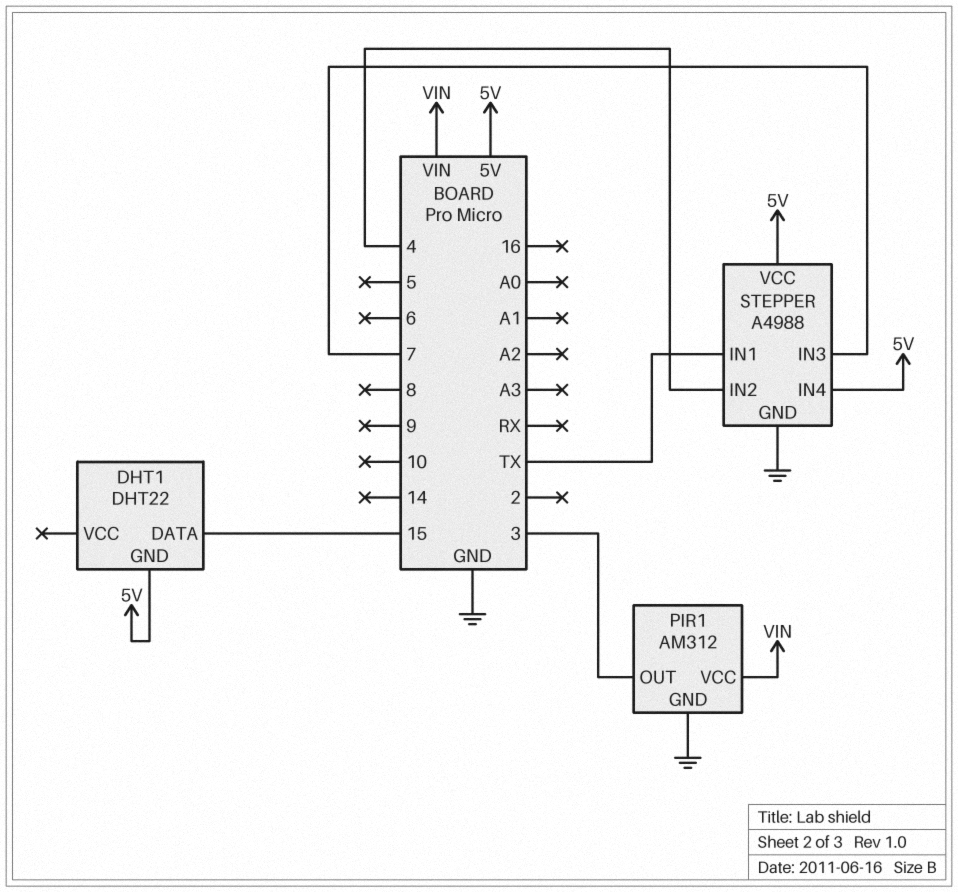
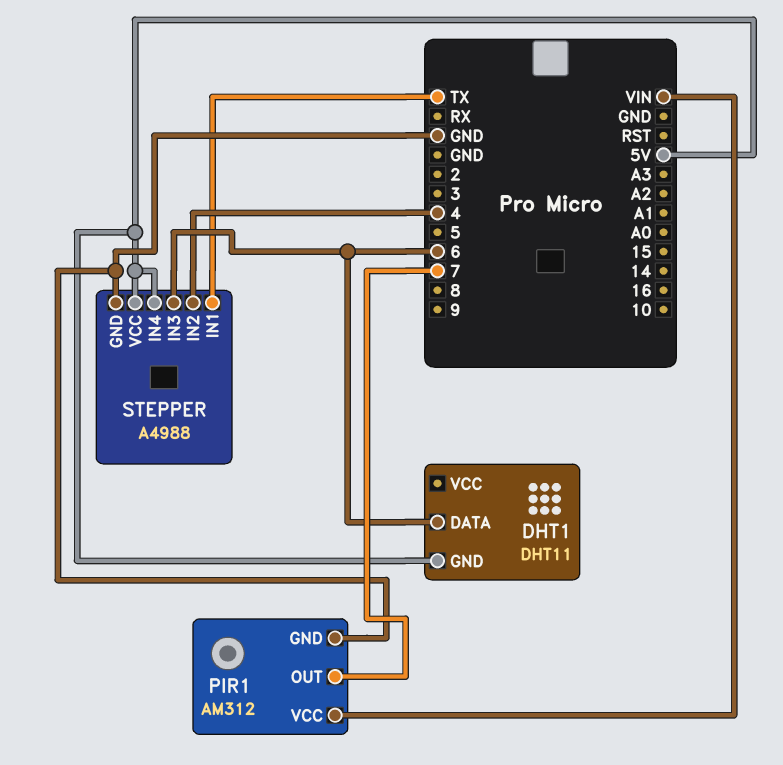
DHT1: DHT22 -> DHT11
DHT1 pin DATA: 15 -> 6
PIR1 pin OUT: 3 -> 7
STEPPER pin IN3: 7 -> 6

